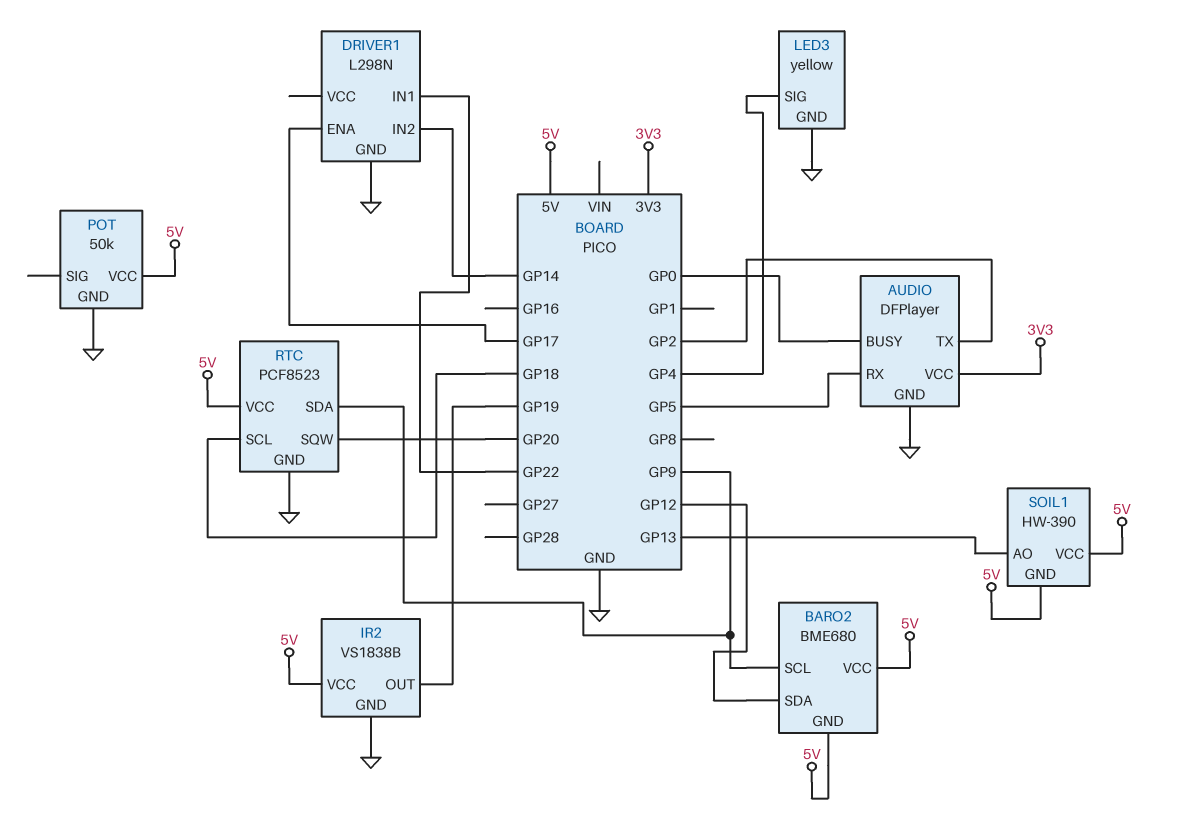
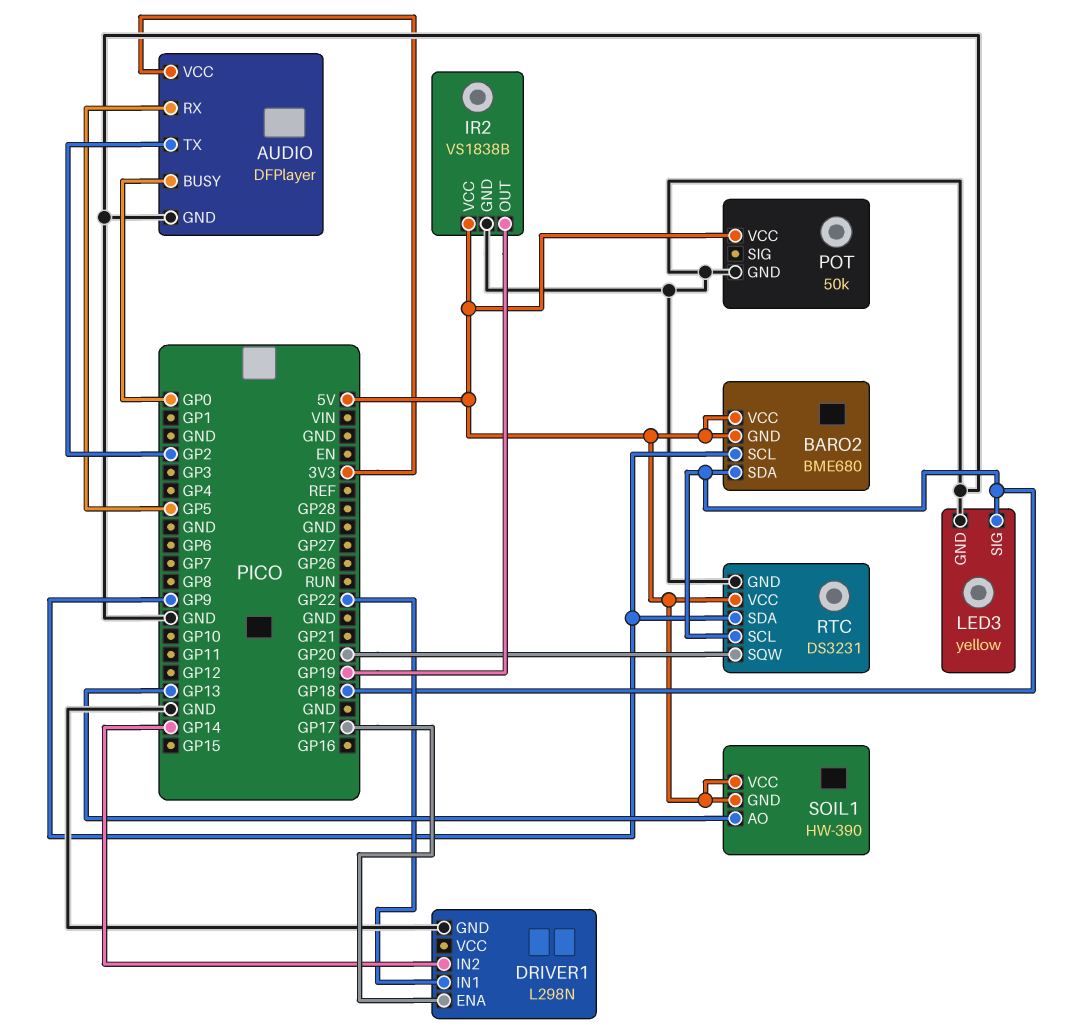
BARO2 pin SDA: GP12 -> GP18
LED3 pin SIG: GP4 -> GP18
RTC: PCF8523 -> DS3231

